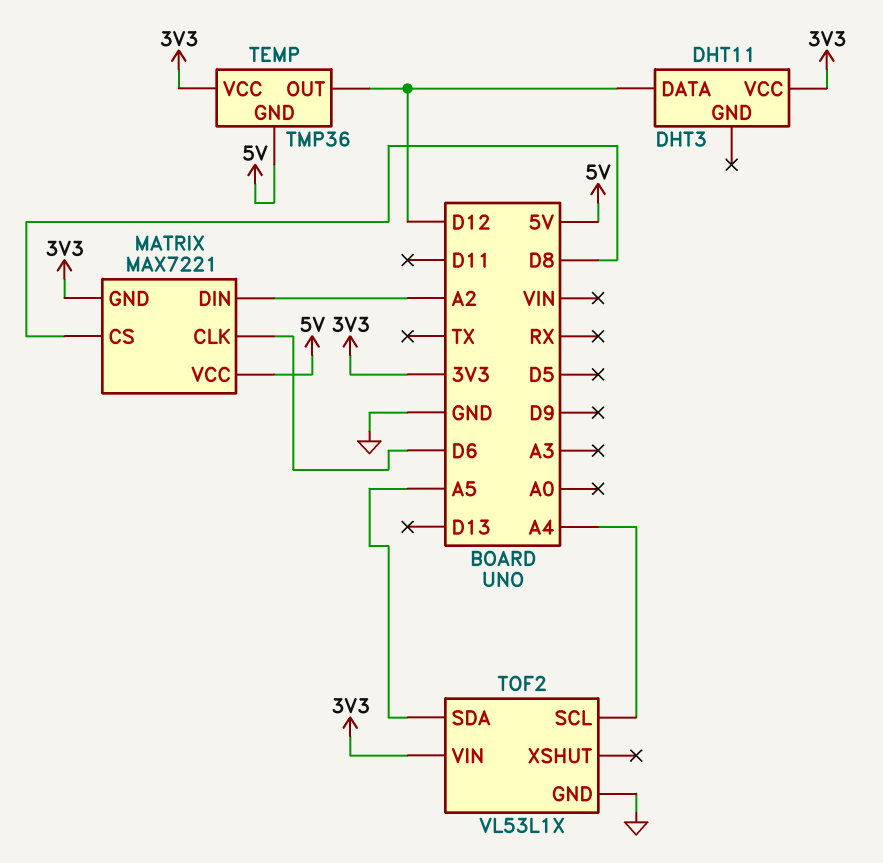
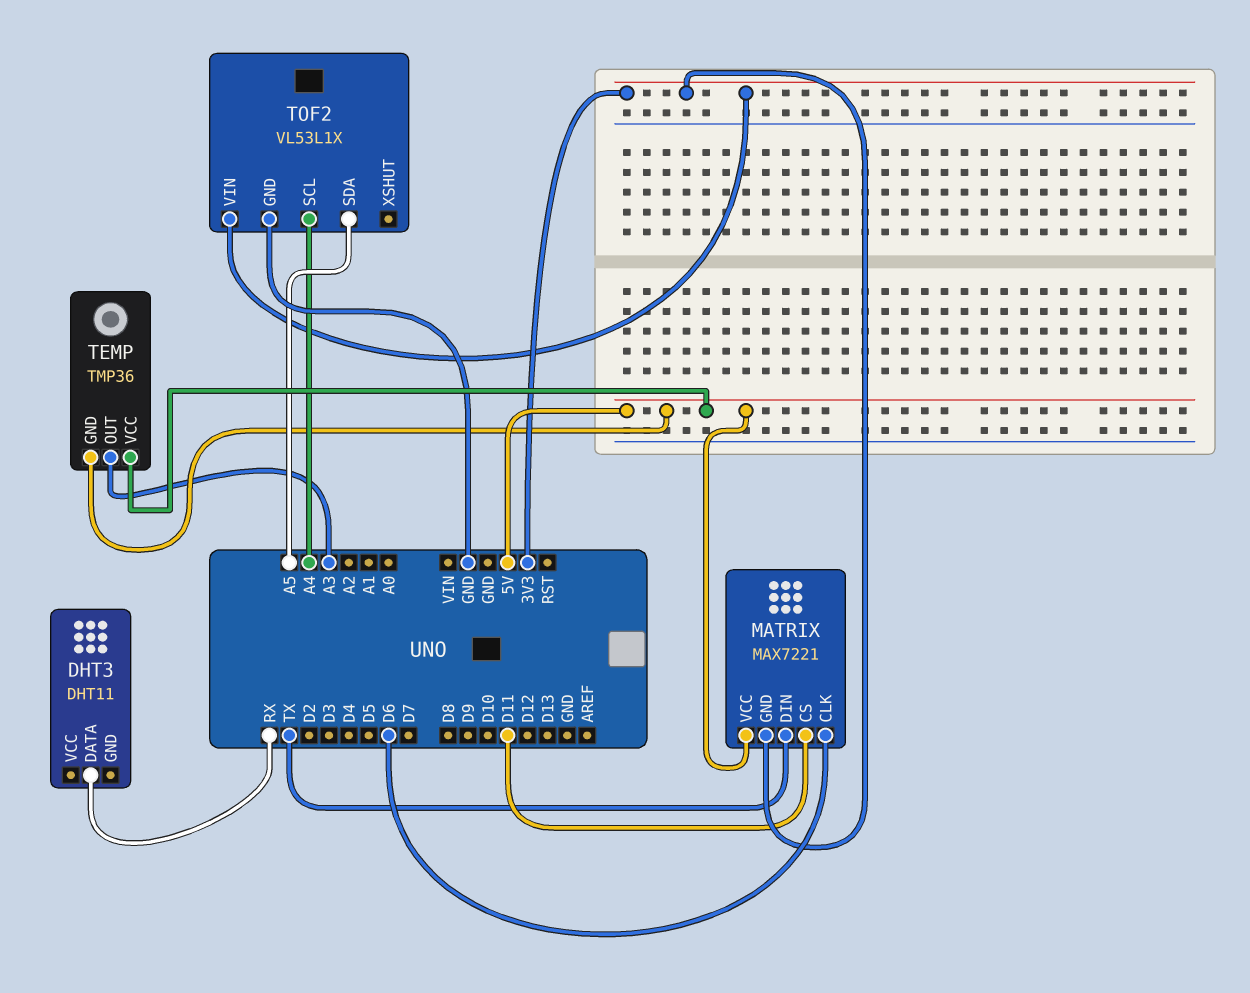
DHT3 pin DATA: D12 -> RX
DHT3 pin VCC: 3V3 -> none
MATRIX pin CS: D8 -> D11
MATRIX pin DIN: A2 -> TX
TEMP pin OUT: D12 -> A3
TEMP pin VCC: 3V3 -> 5V

